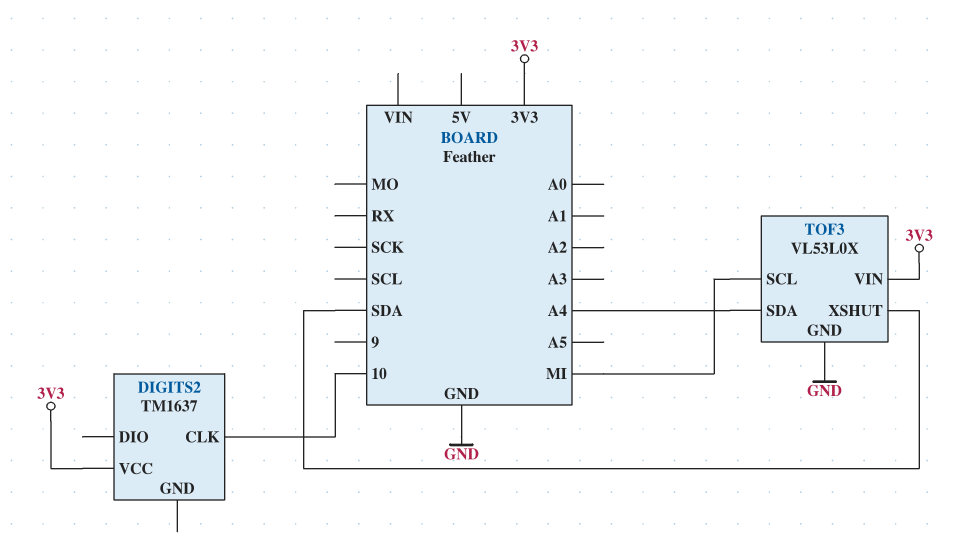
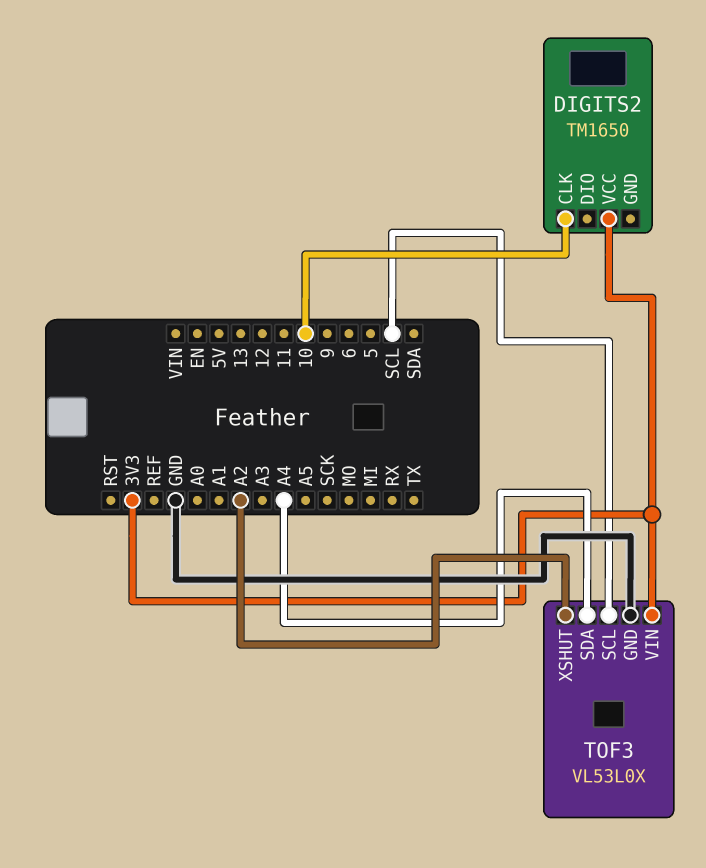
DIGITS2: TM1637 -> TM1650
TOF3 pin SCL: MI -> SCL
TOF3 pin XSHUT: SDA -> A2

